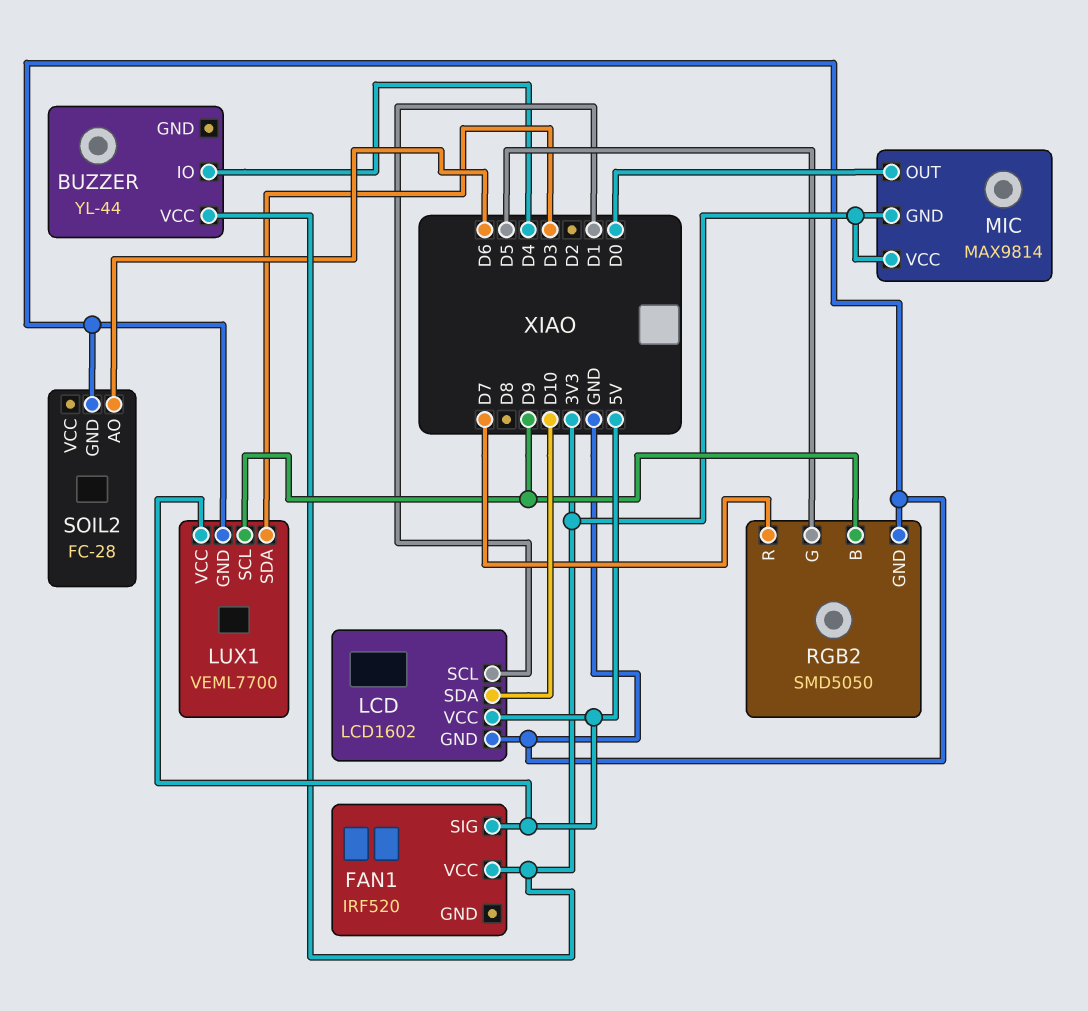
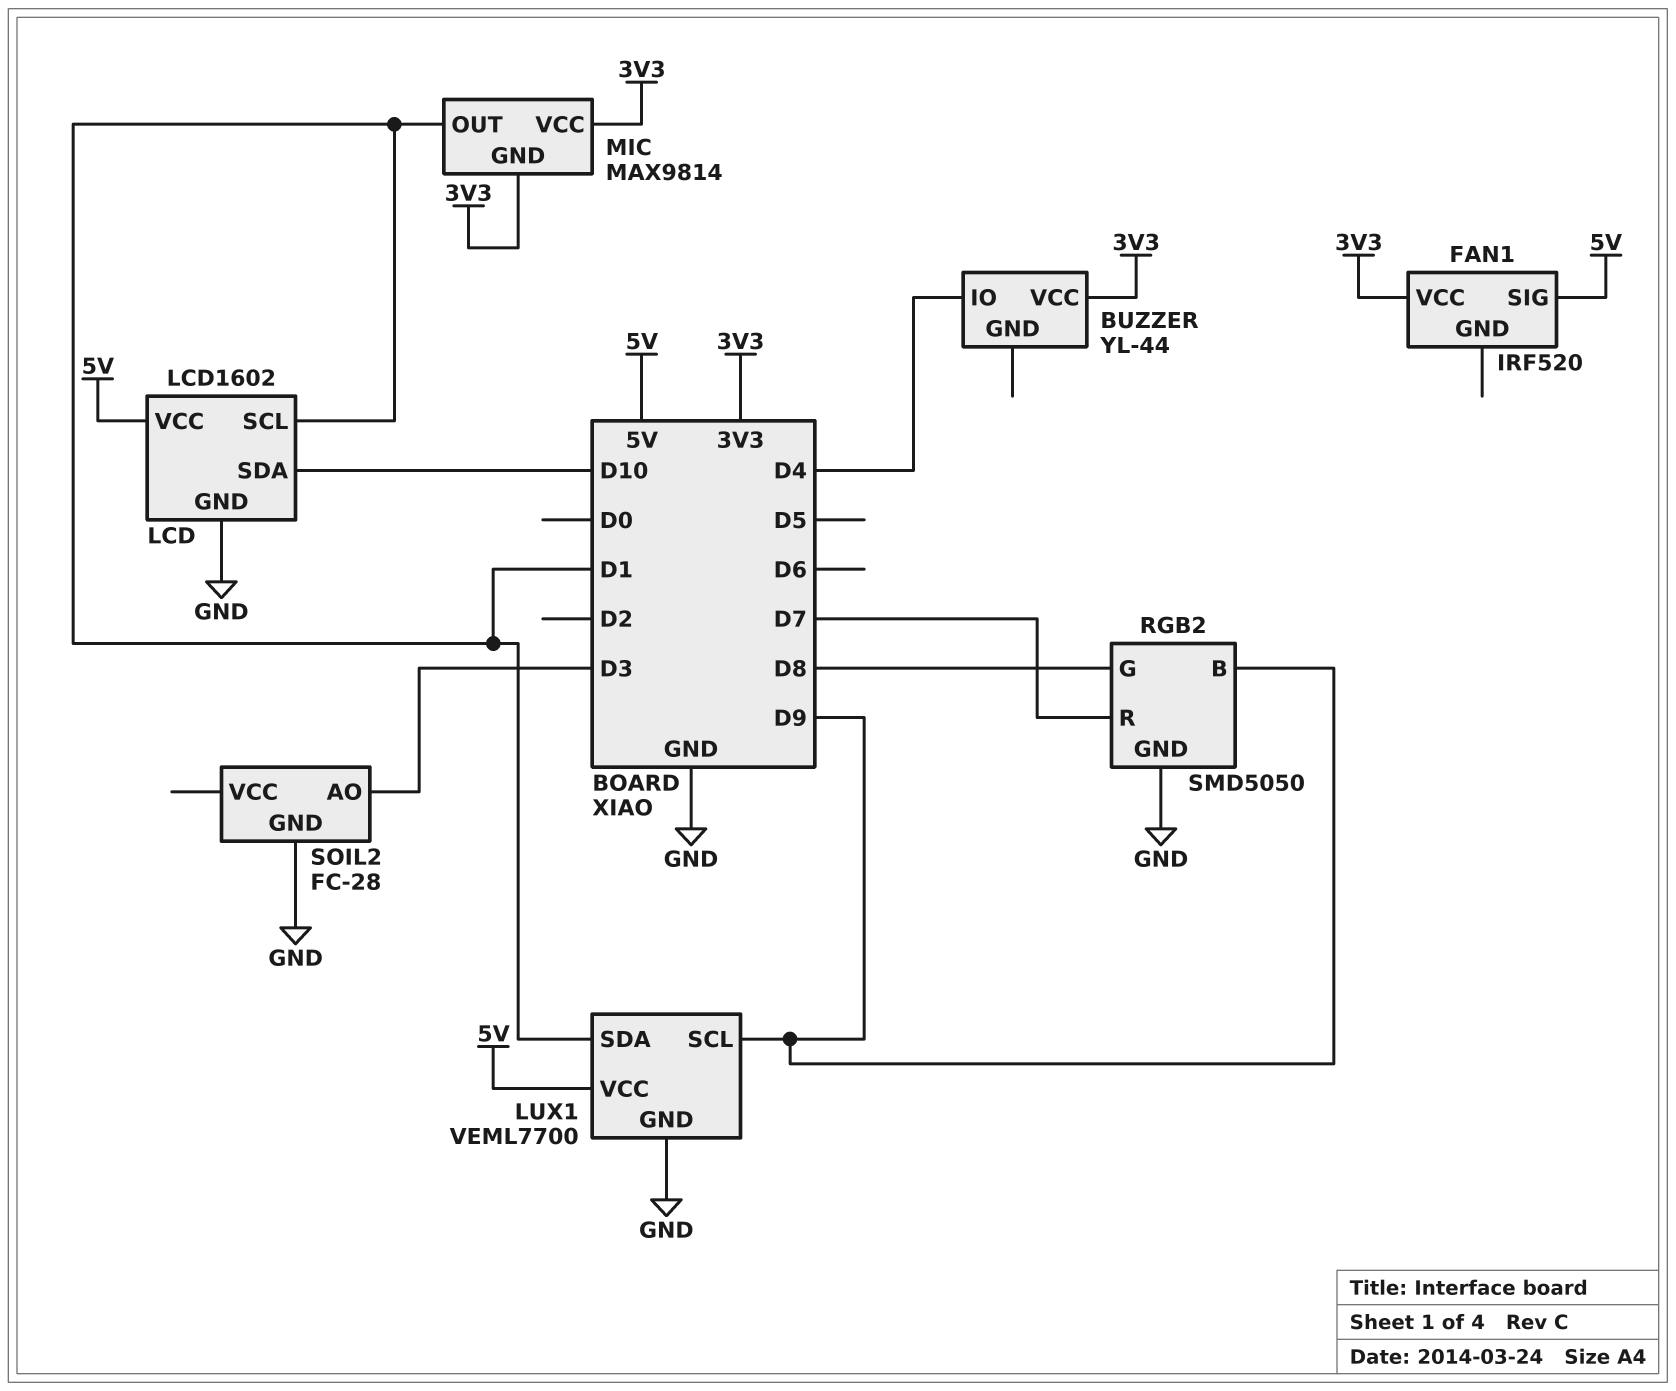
LUX1 pin SDA: D3 -> D1
MIC pin OUT: D0 -> D1
RGB2 pin G: D5 -> D8
SOIL2 pin AO: D6 -> D3

